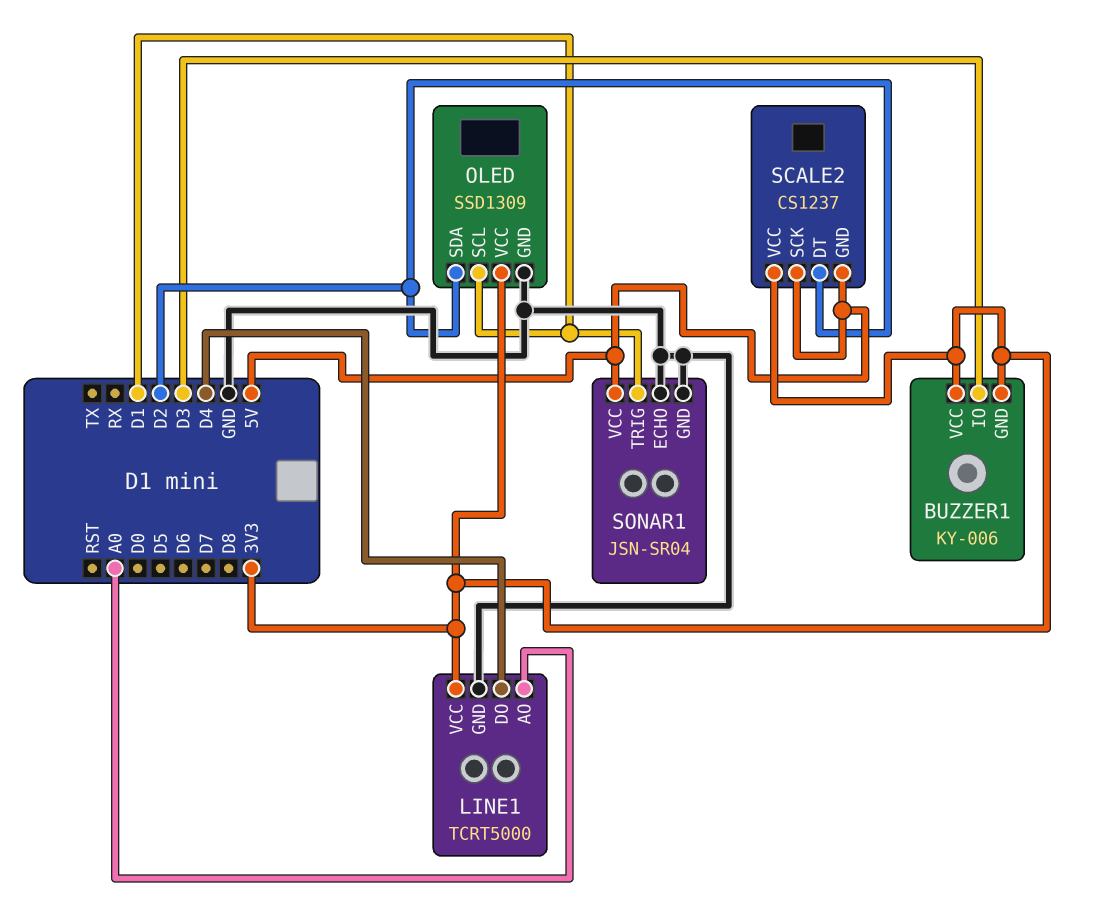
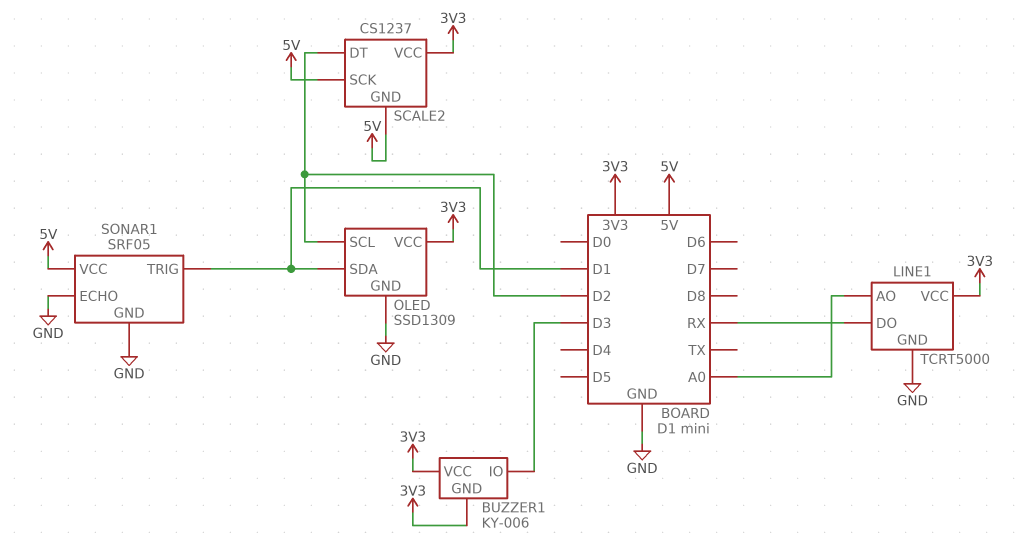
LINE1 pin DO: D4 -> RX
OLED pin SCL: D1 -> D2
OLED pin SDA: D2 -> D1
SONAR1: JSN-SR04 -> SRF05

